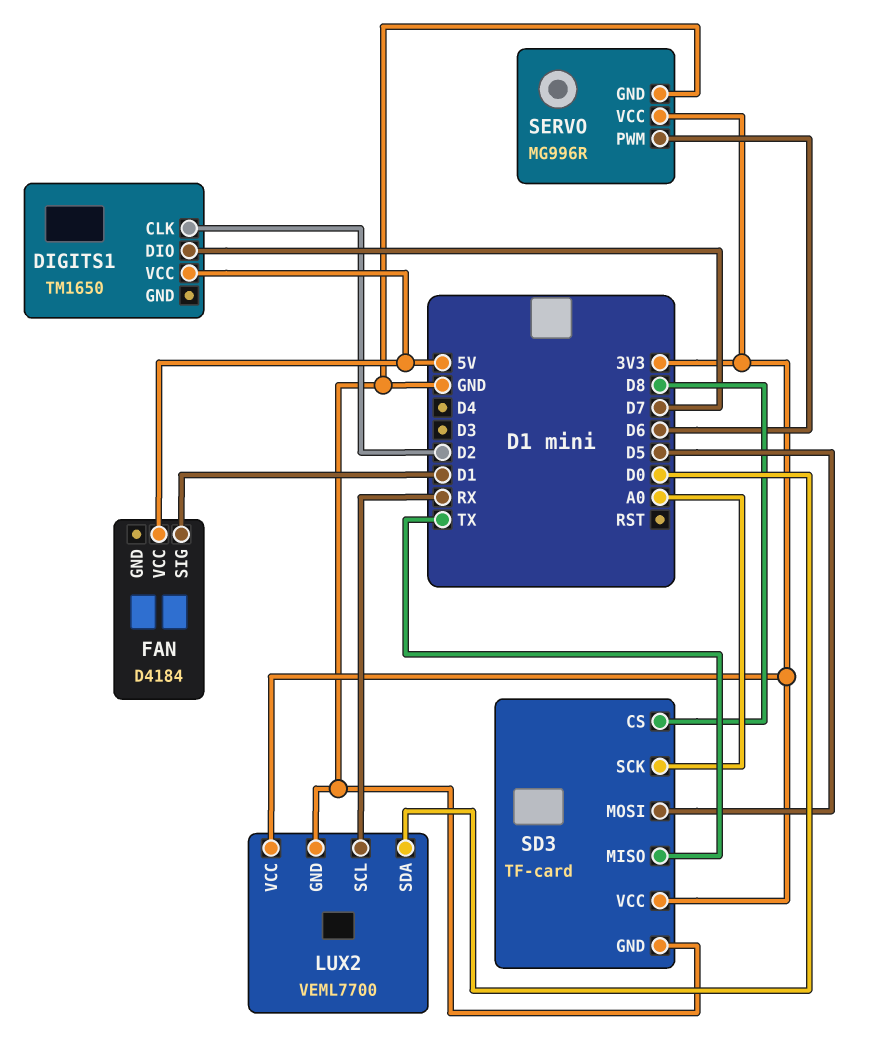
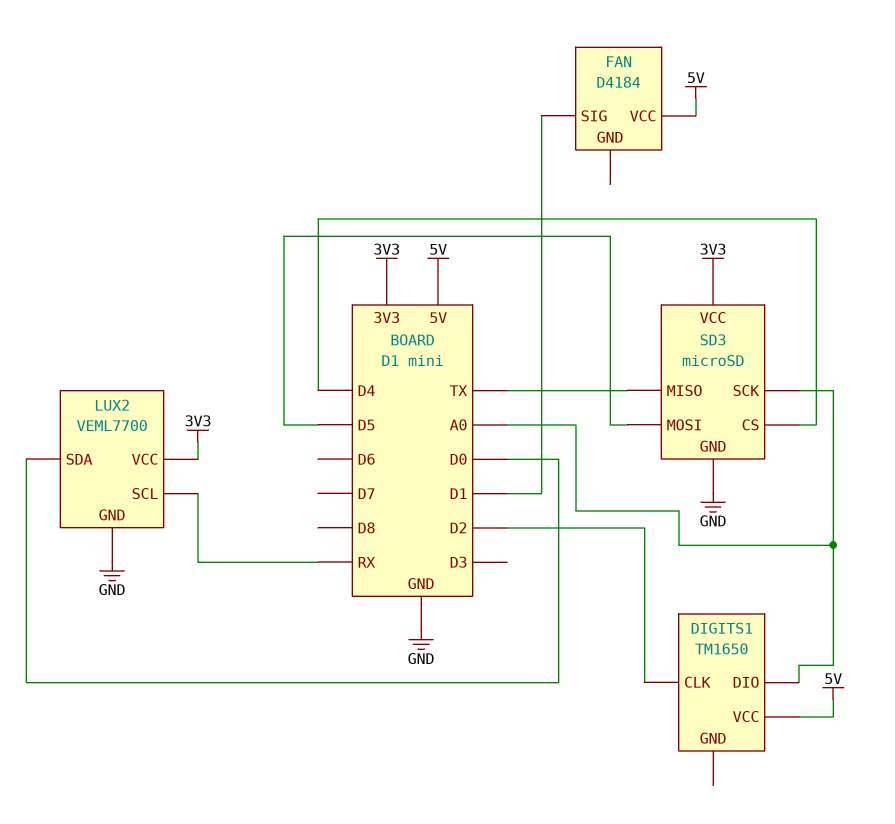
DIGITS1 pin DIO: D7 -> A0
SD3: TF-card -> microSD
SD3 pin CS: D8 -> D4
SERVO: MG996R -> none
SERVO pin GND: GND -> none
SERVO pin PWM: D6 -> none
SERVO pin VCC: 3V3 -> none

